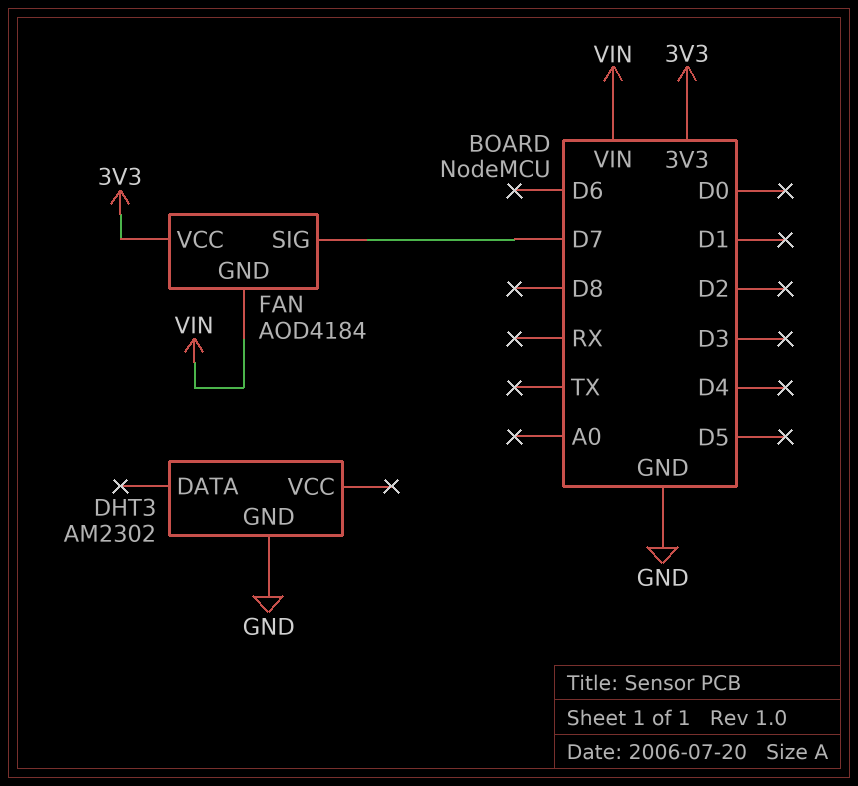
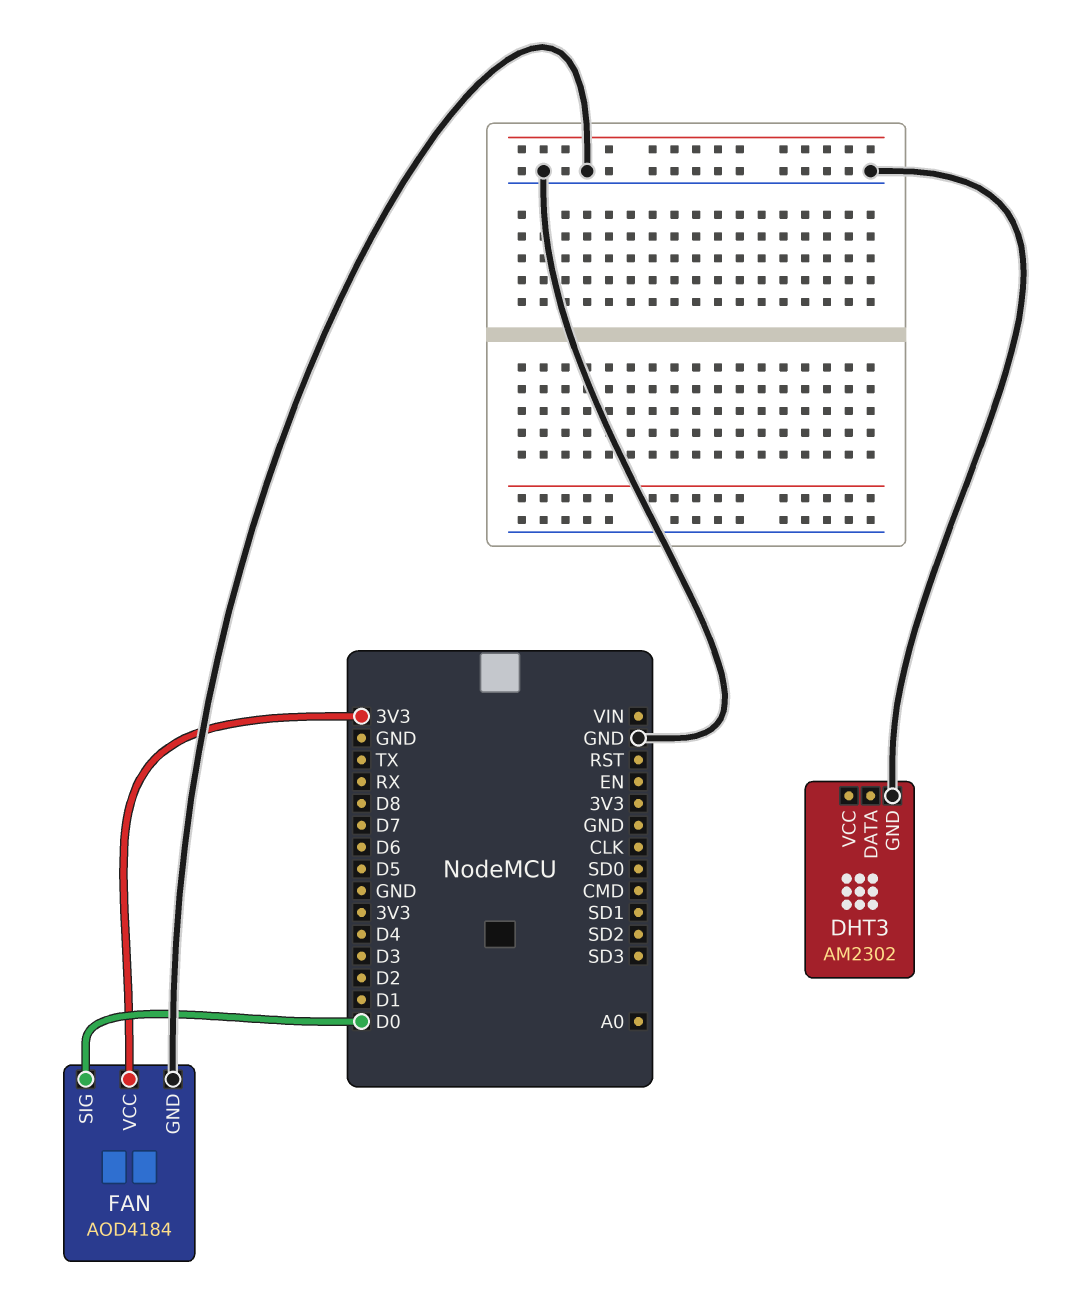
FAN pin GND: VIN -> GND
FAN pin SIG: D7 -> D0

